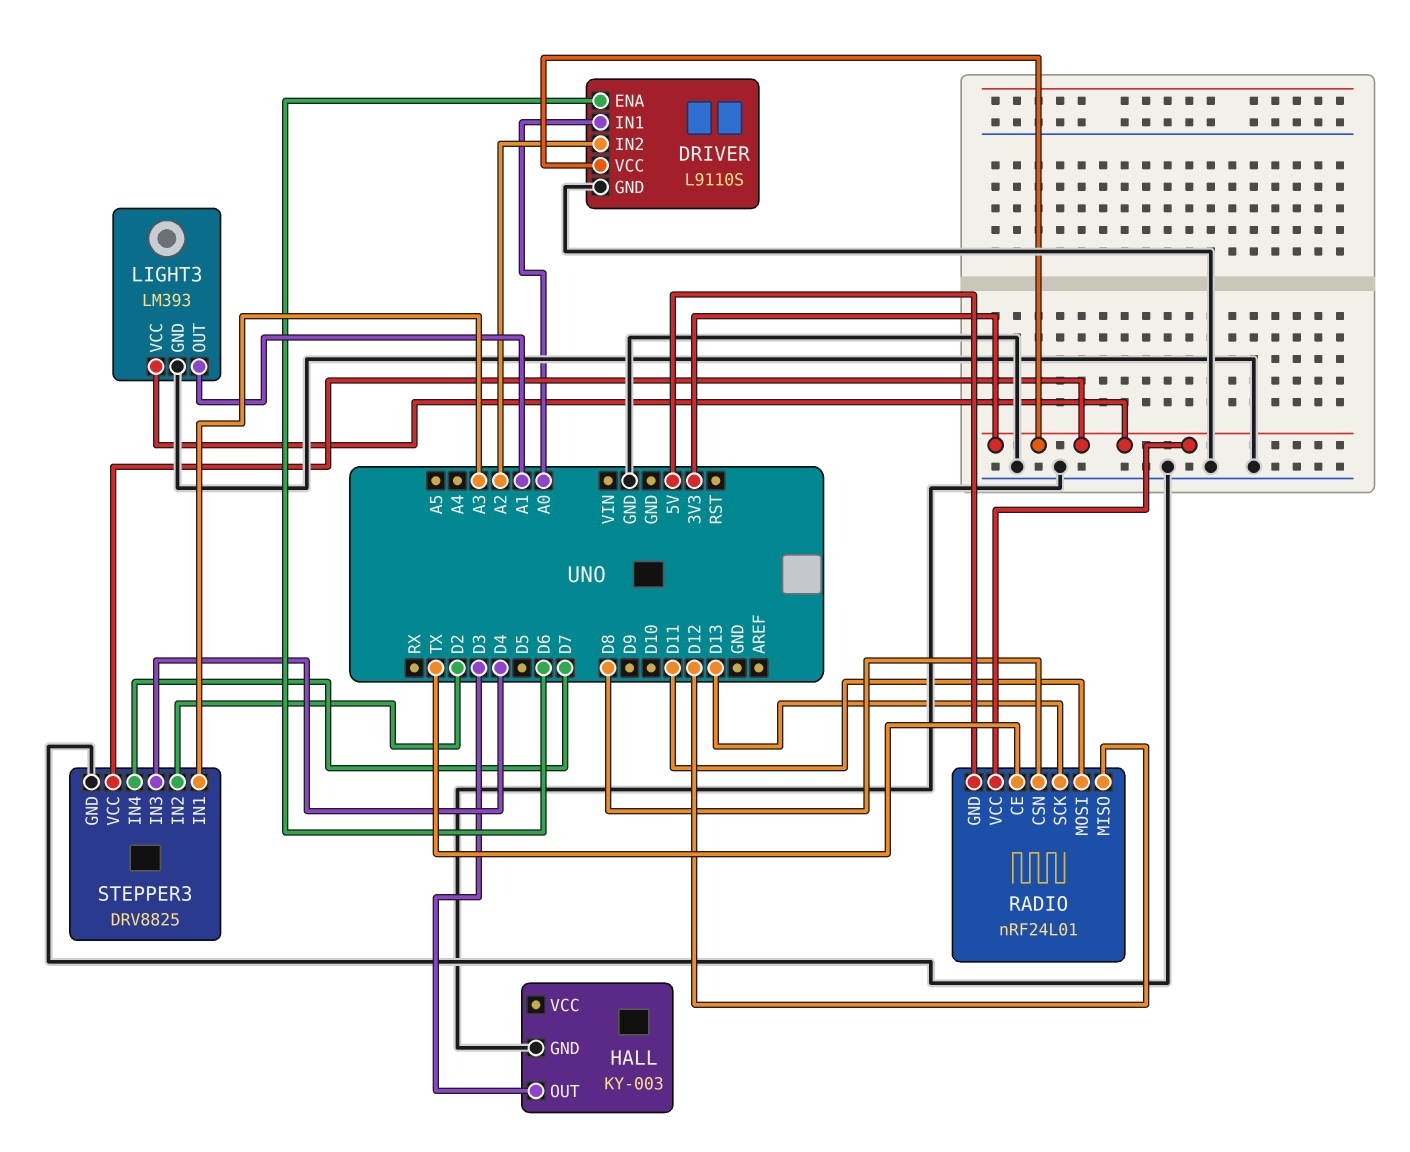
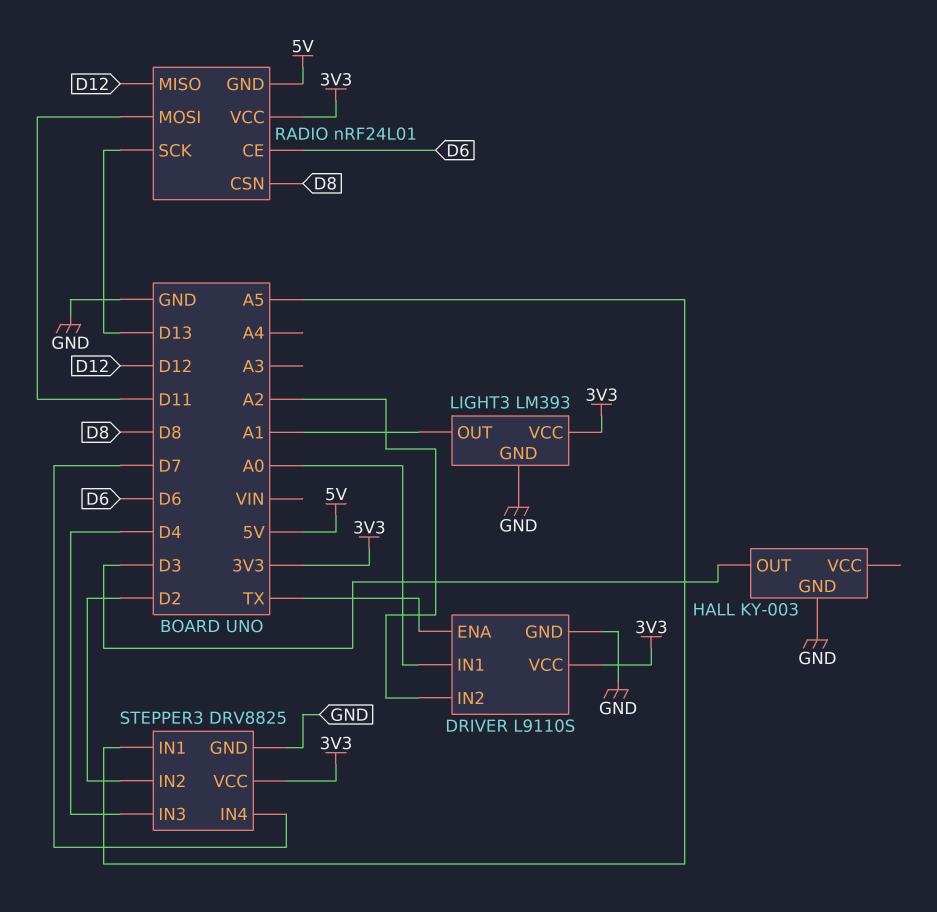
DRIVER pin ENA: D6 -> TX
RADIO pin CE: TX -> D6
STEPPER3 pin IN1: A3 -> A5

